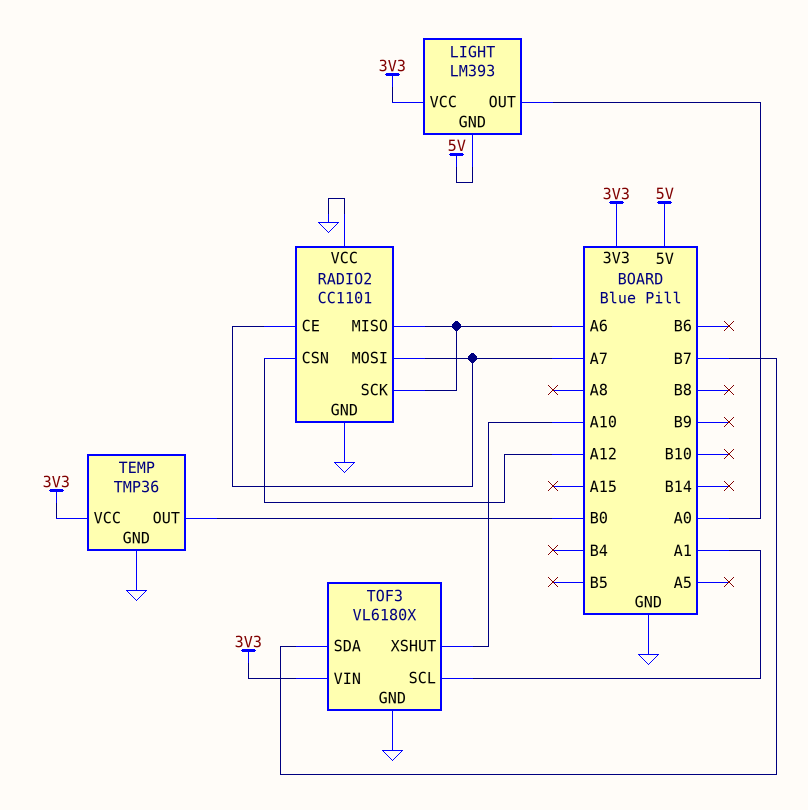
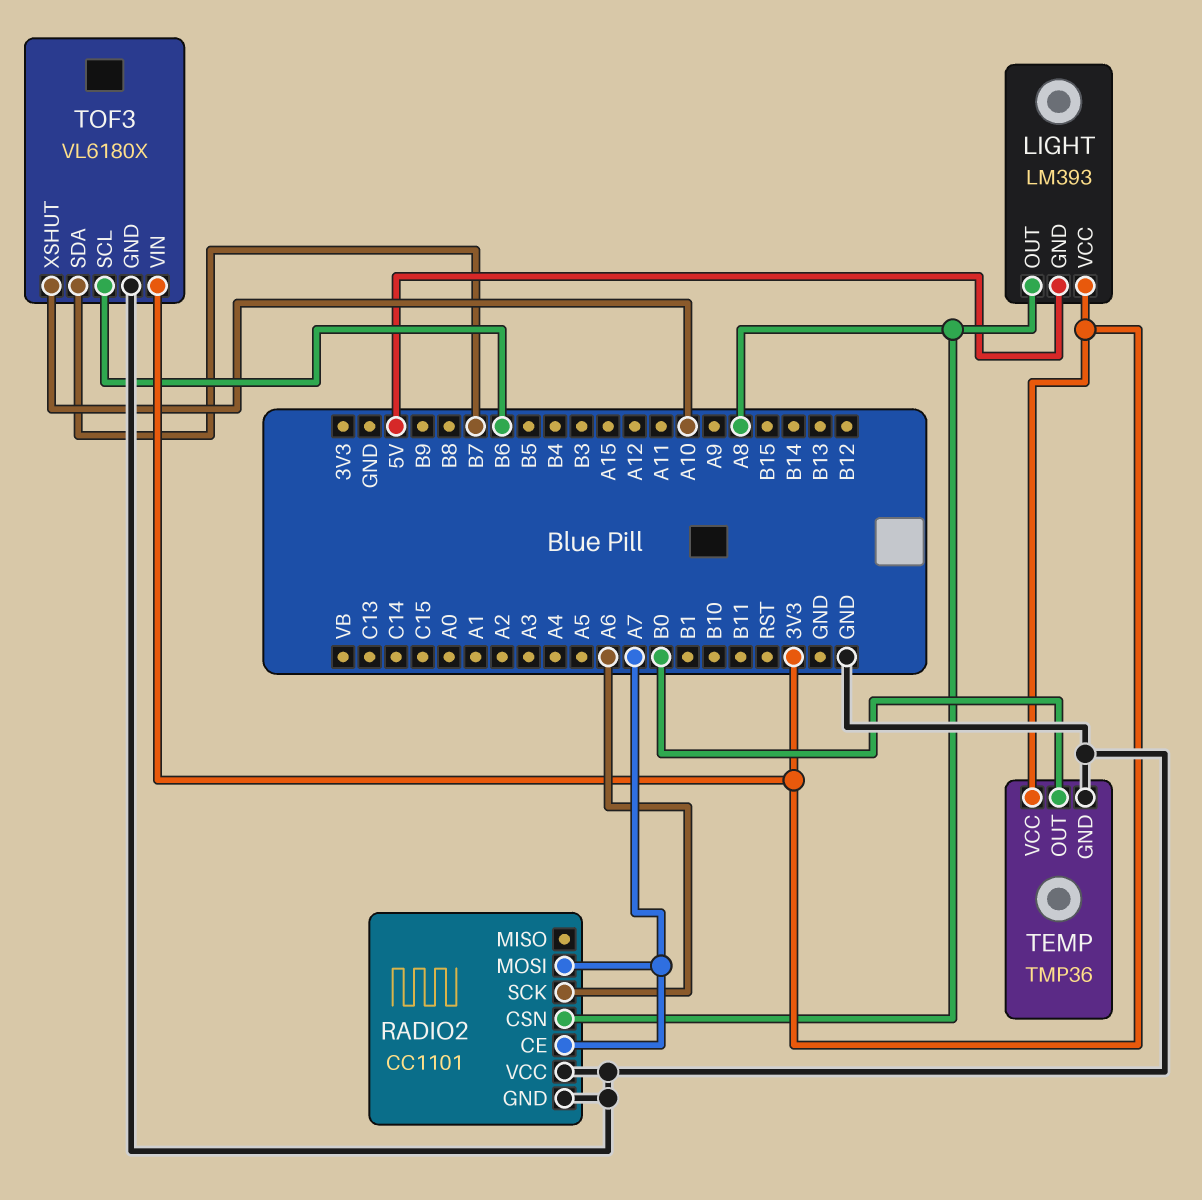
LIGHT pin OUT: A0 -> A8
RADIO2 pin CSN: A12 -> A8
RADIO2 pin MISO: A6 -> none
TOF3 pin SCL: A1 -> B6

